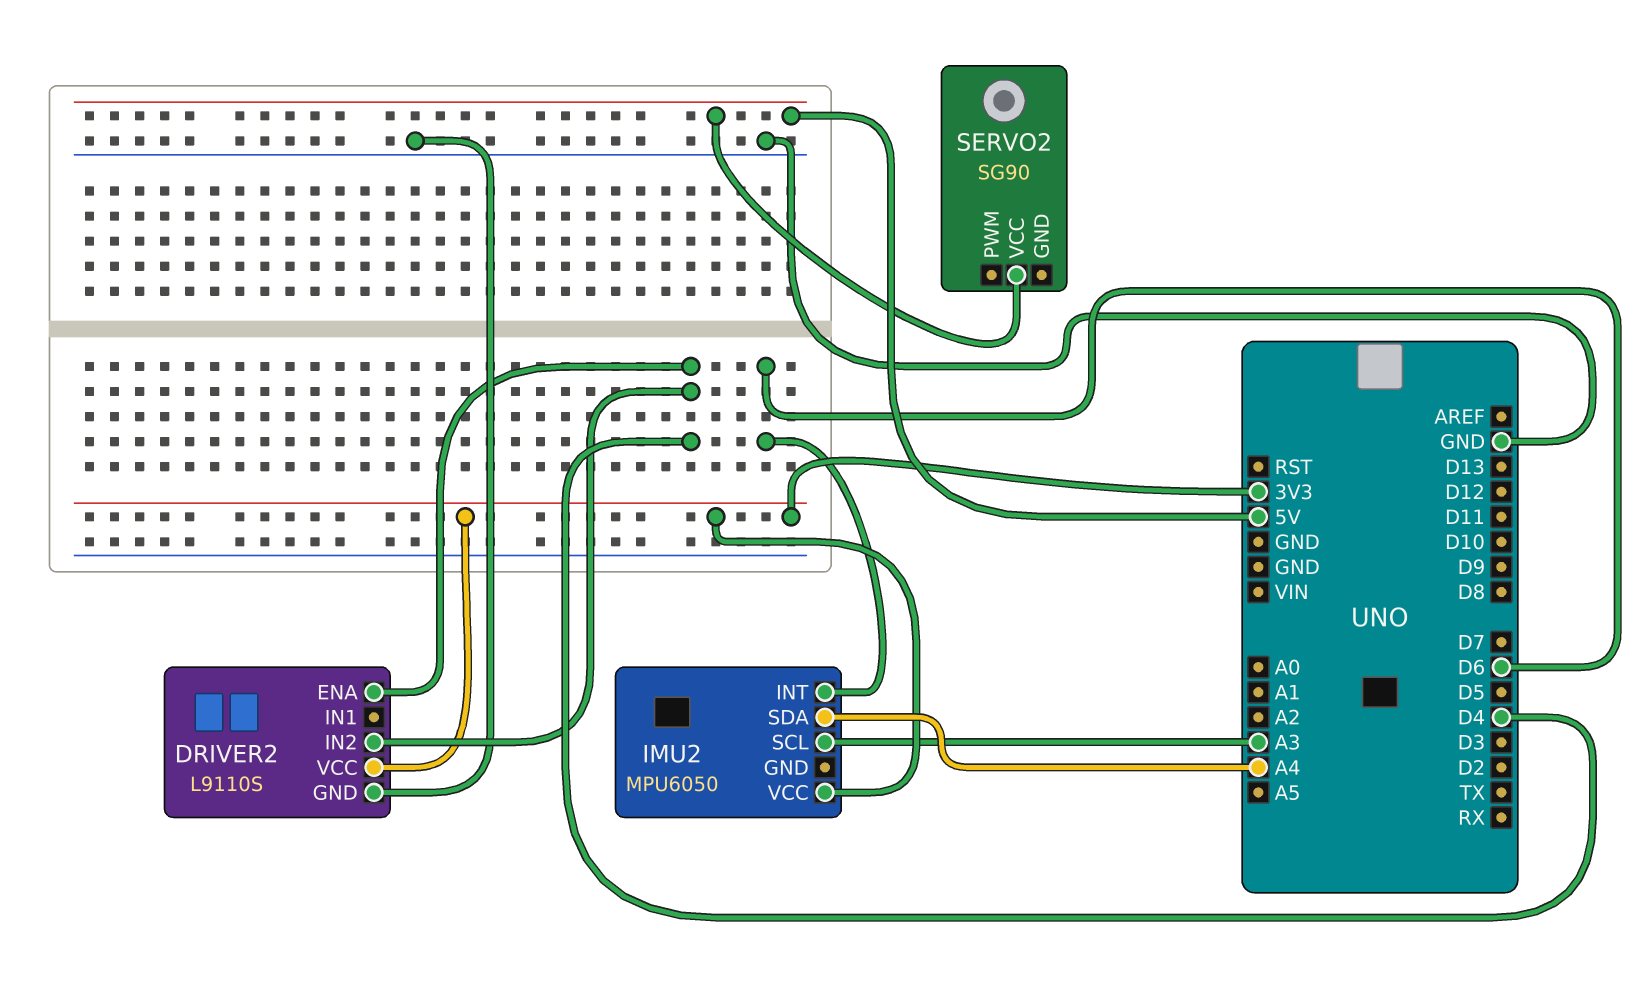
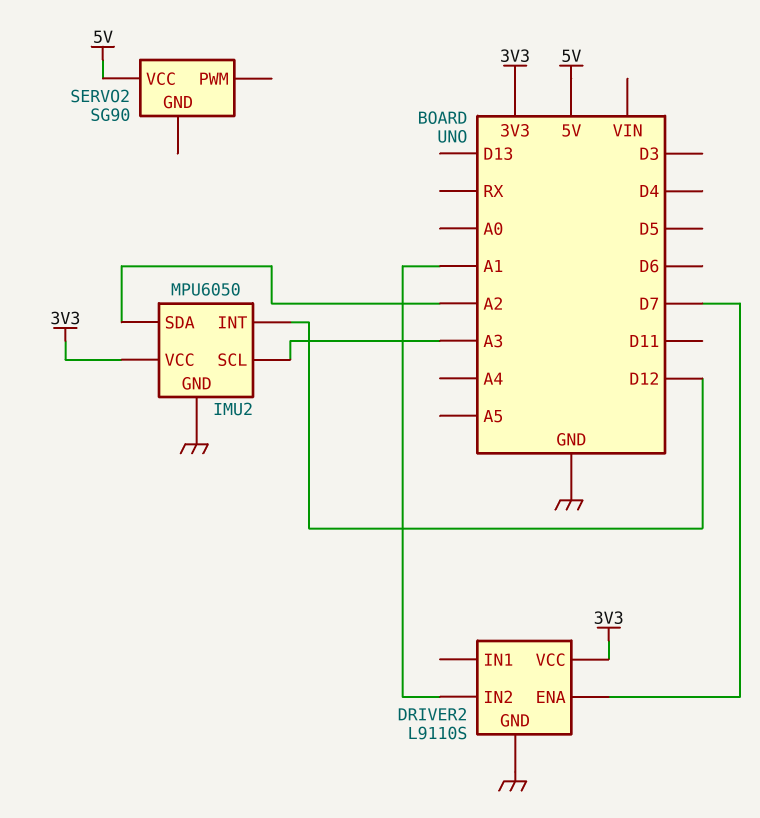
DRIVER2 pin ENA: D4 -> D7
DRIVER2 pin IN2: D4 -> A1
IMU2 pin GND: none -> GND
IMU2 pin INT: D6 -> D12
IMU2 pin SDA: A4 -> A2

